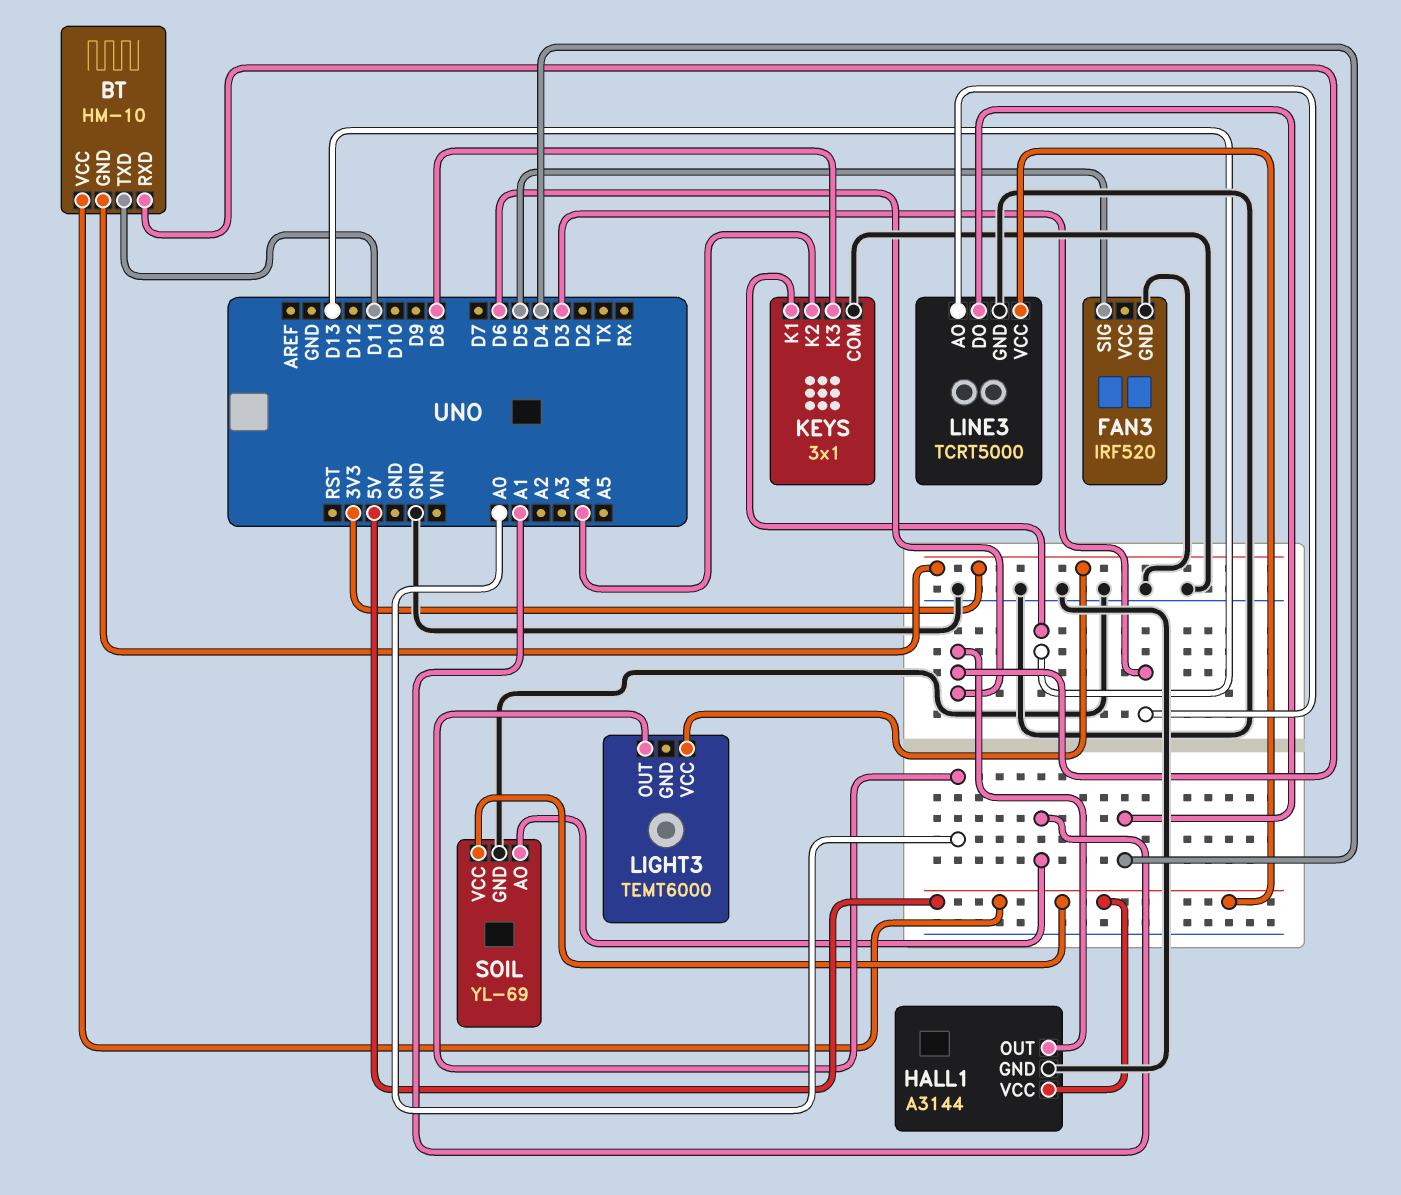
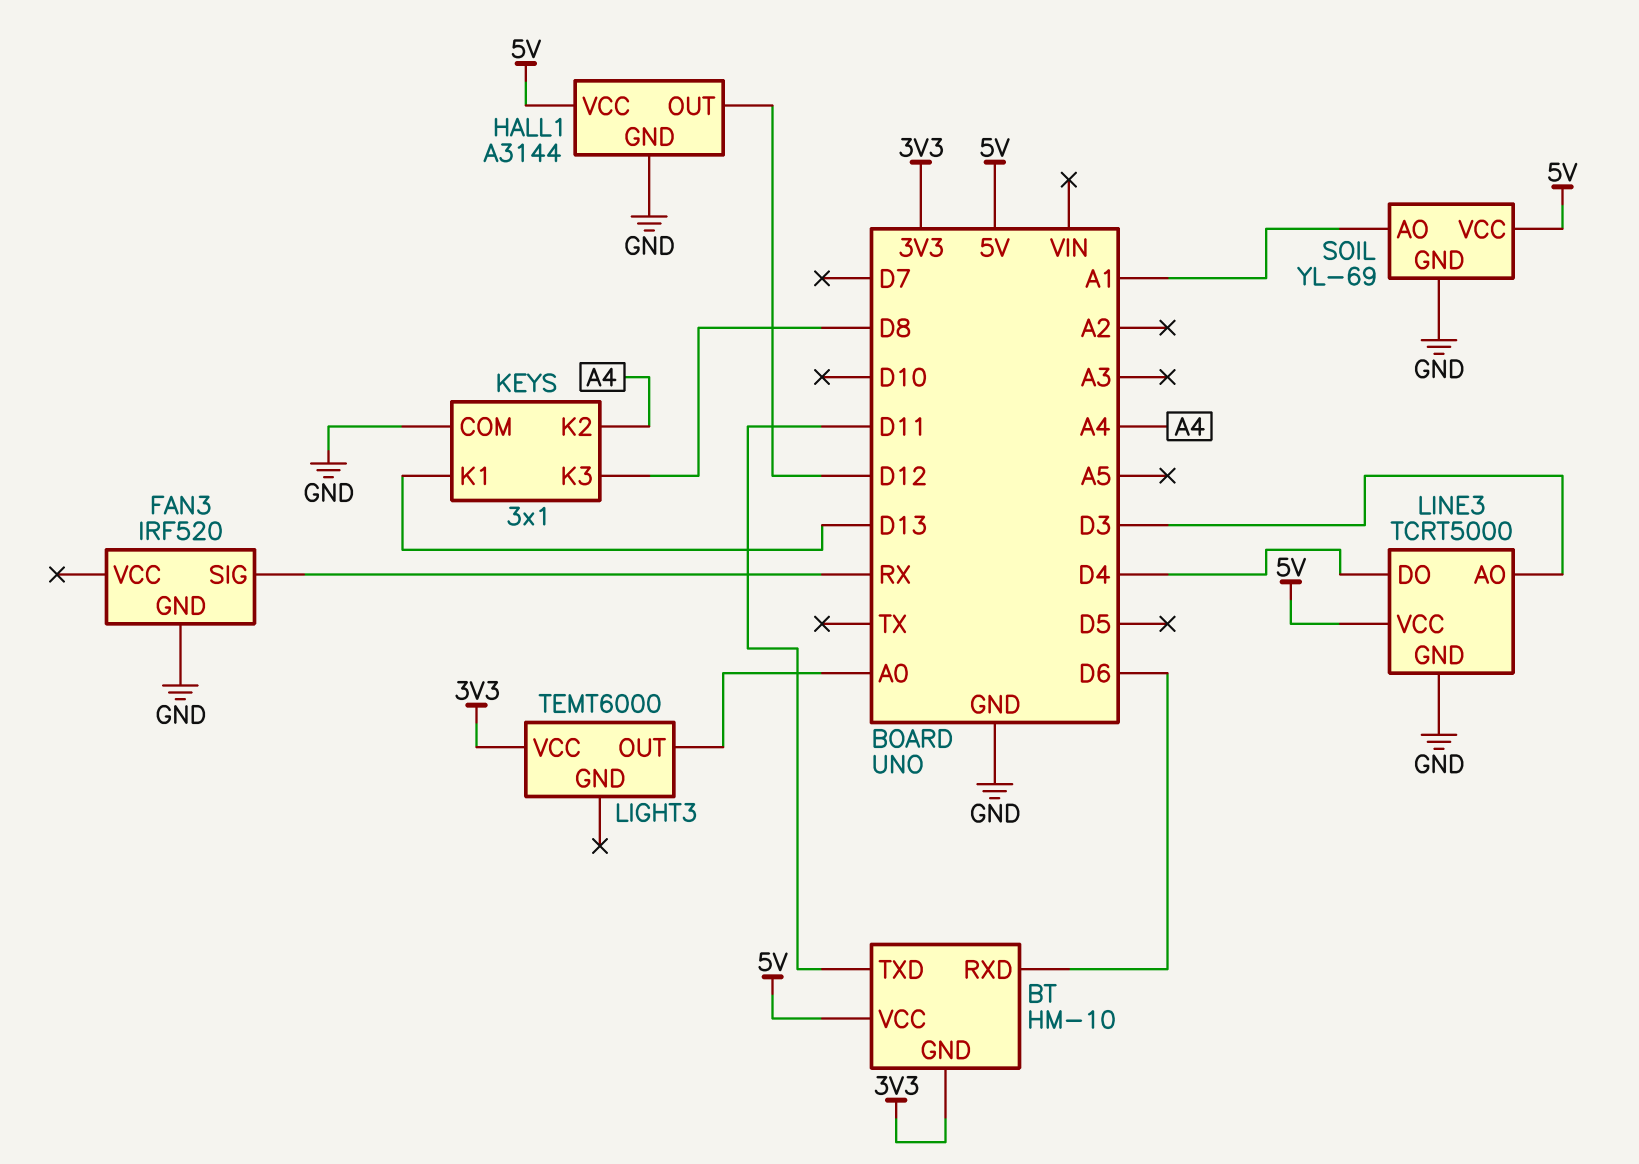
FAN3 pin SIG: D5 -> RX
HALL1 pin OUT: D6 -> D12

